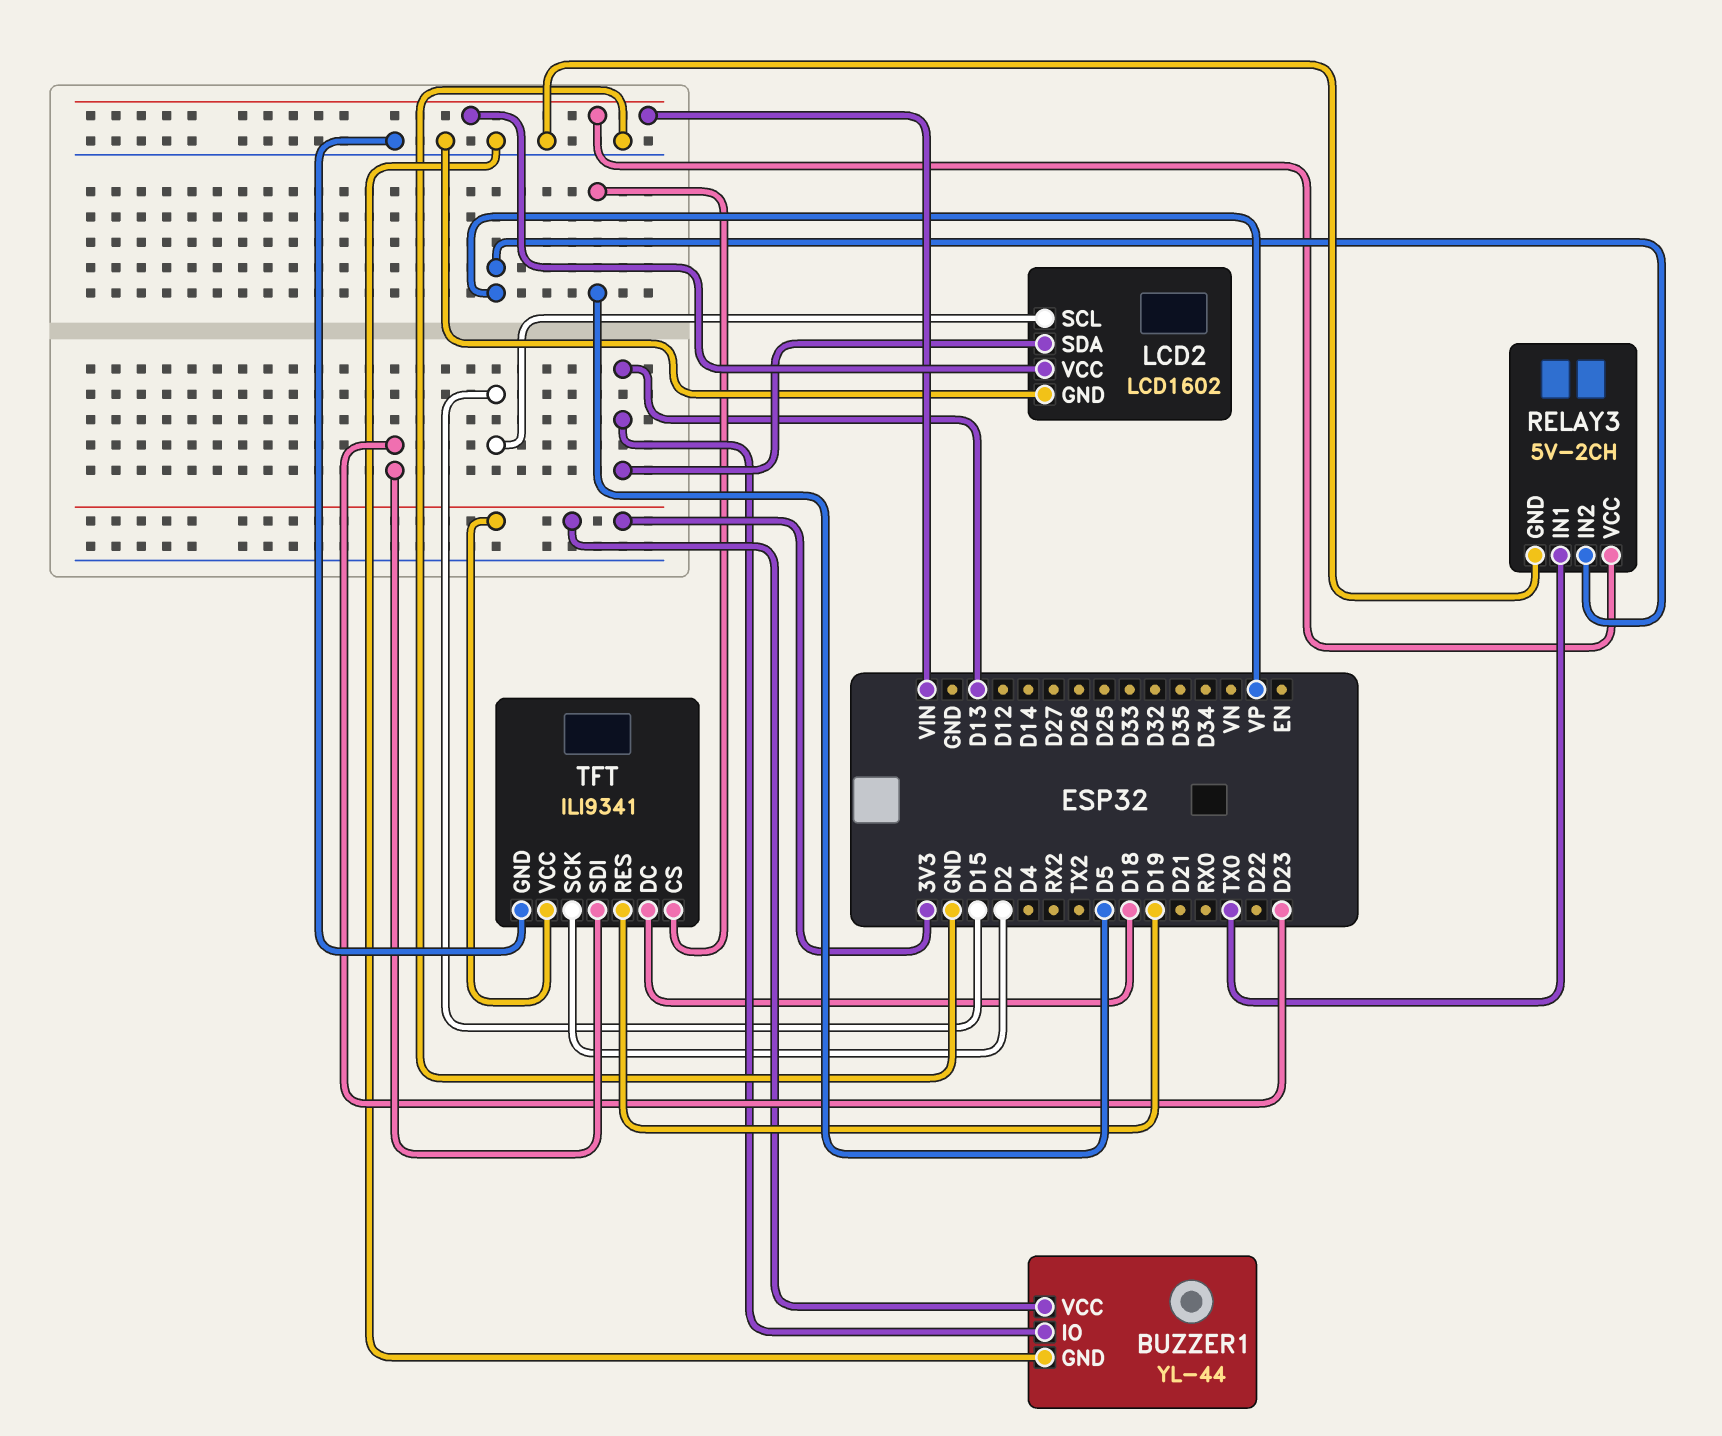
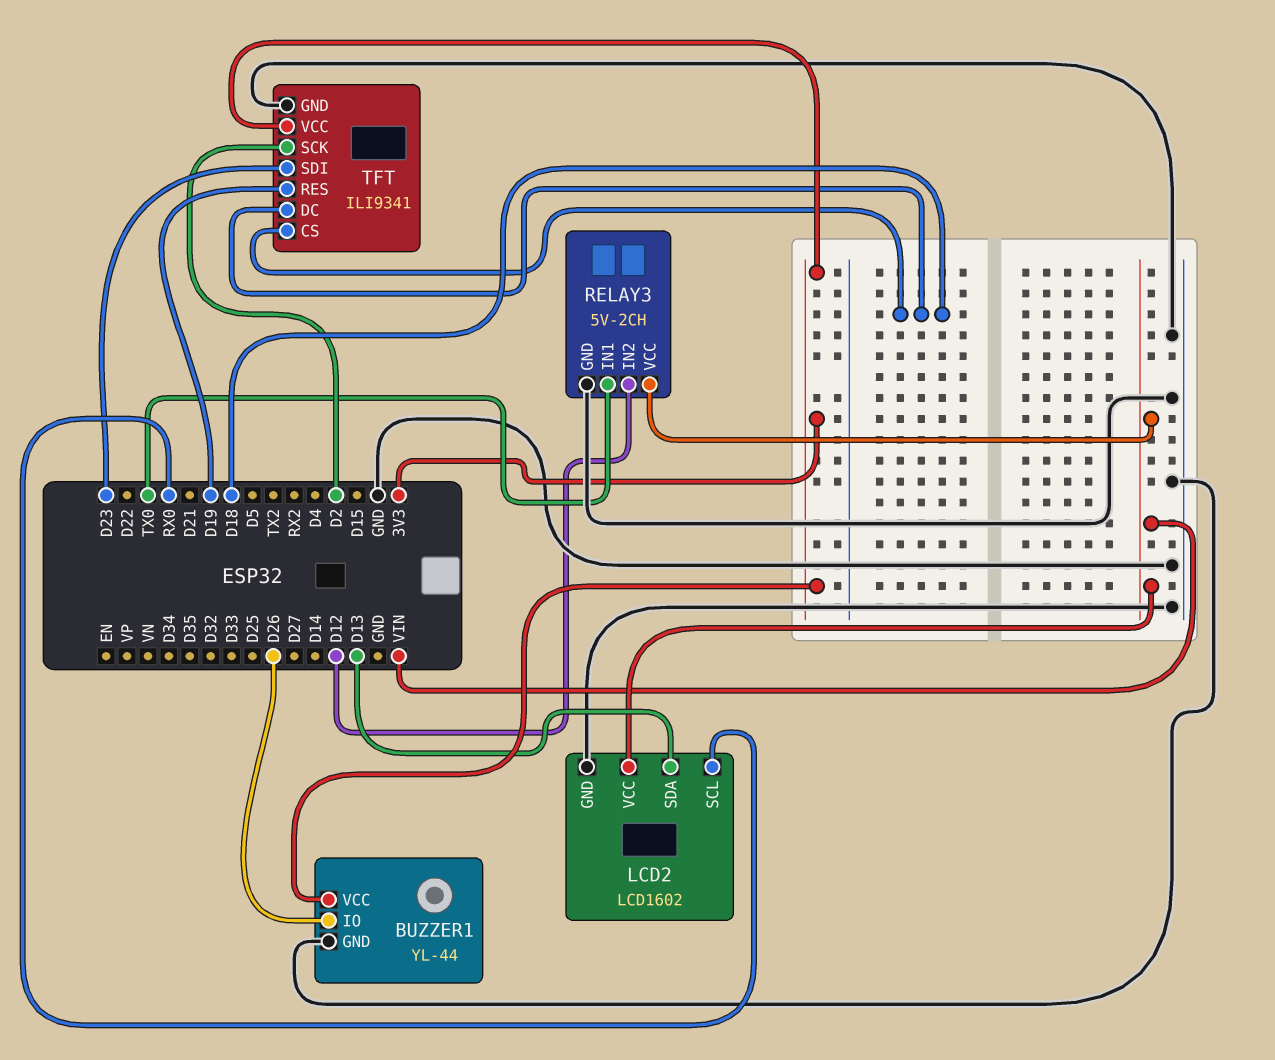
BUZZER1 pin IO: D13 -> D26
LCD2 pin SCL: D15 -> RX0
RELAY3 pin IN2: VP -> D12
TFT pin CS: D5 -> D18

